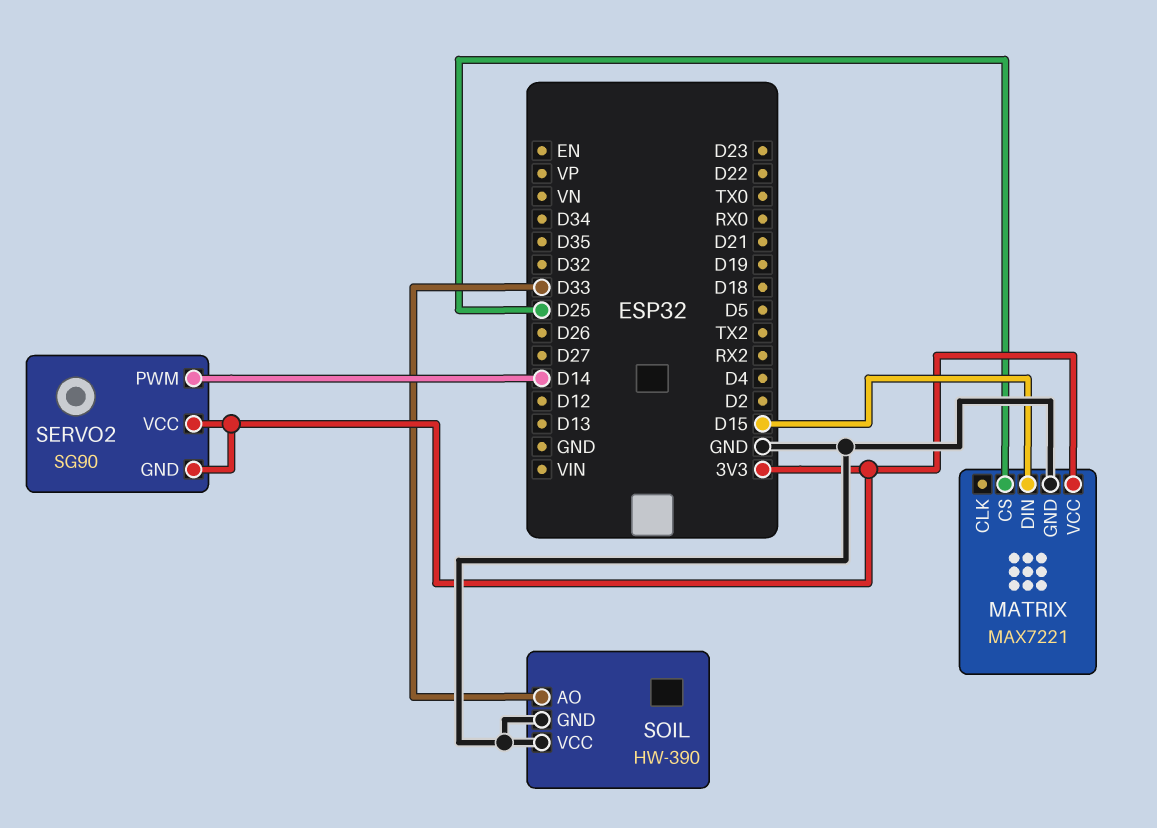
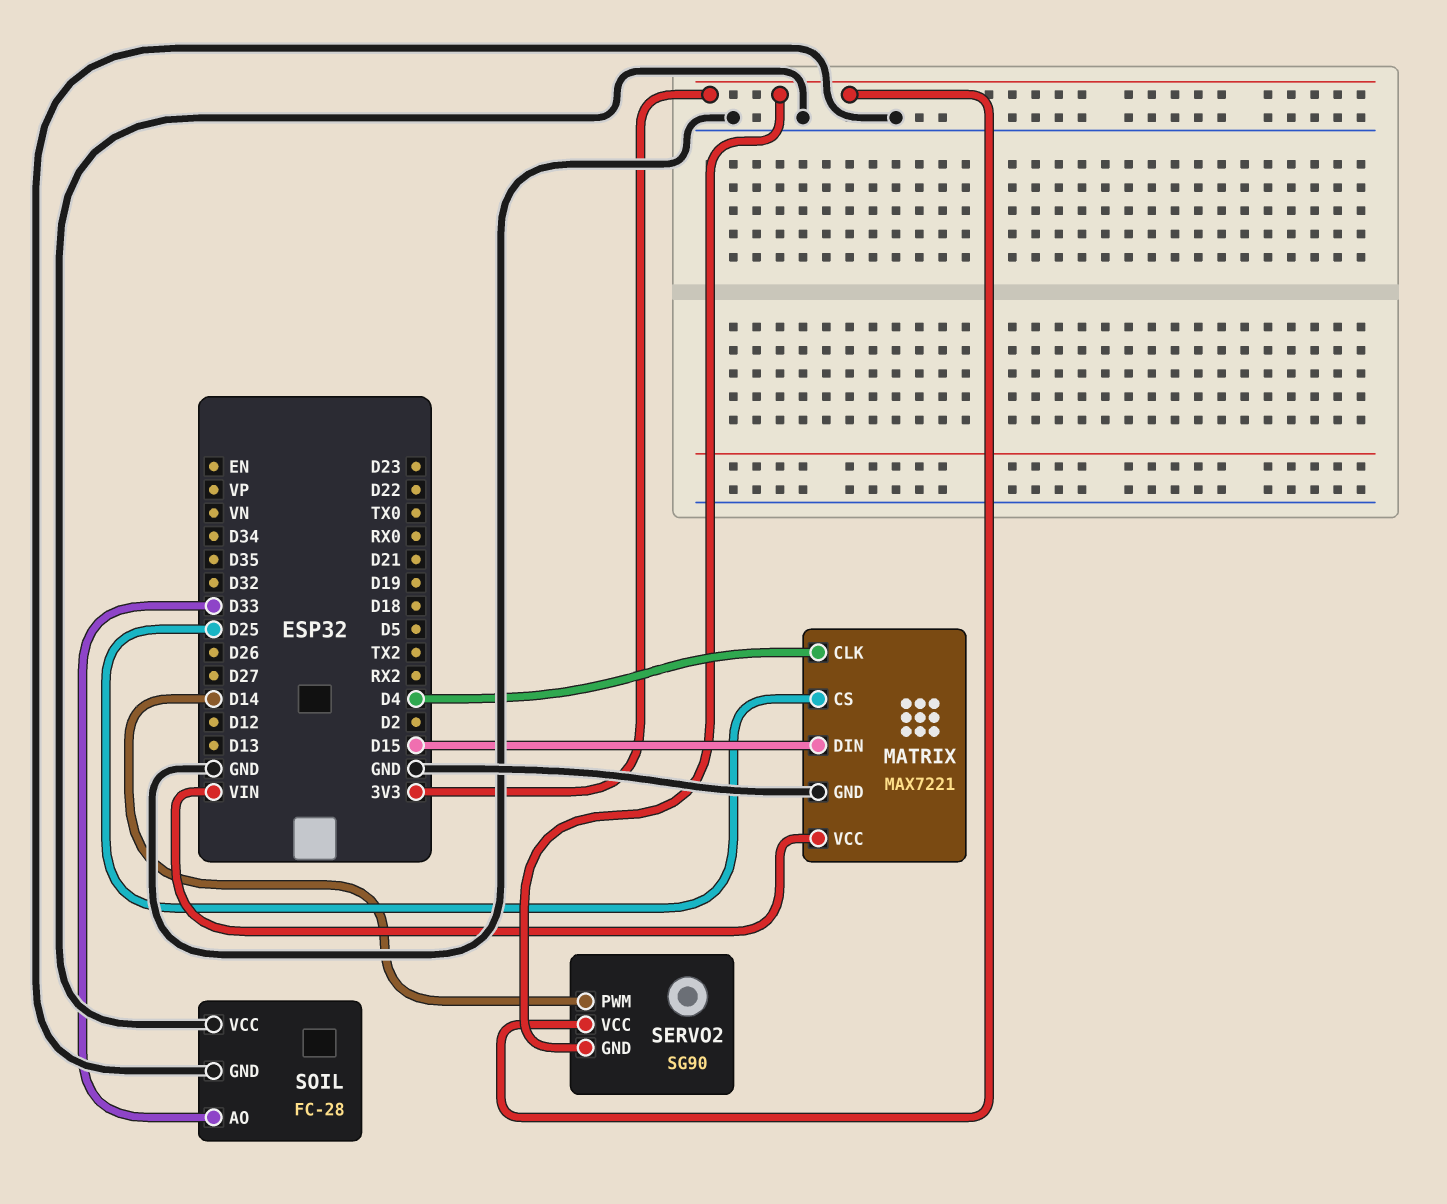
MATRIX pin CLK: none -> D4
MATRIX pin VCC: 3V3 -> VIN
SOIL: HW-390 -> FC-28

